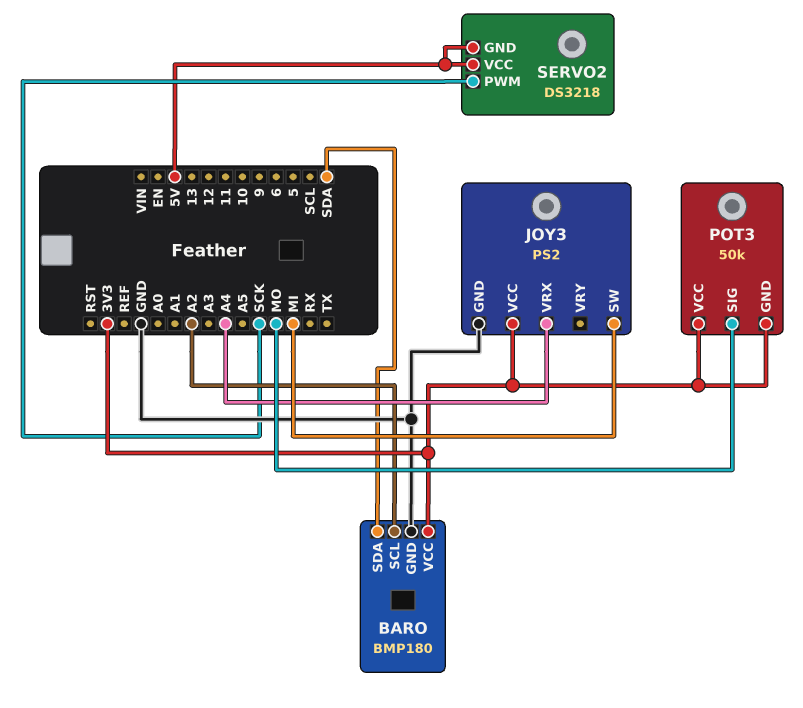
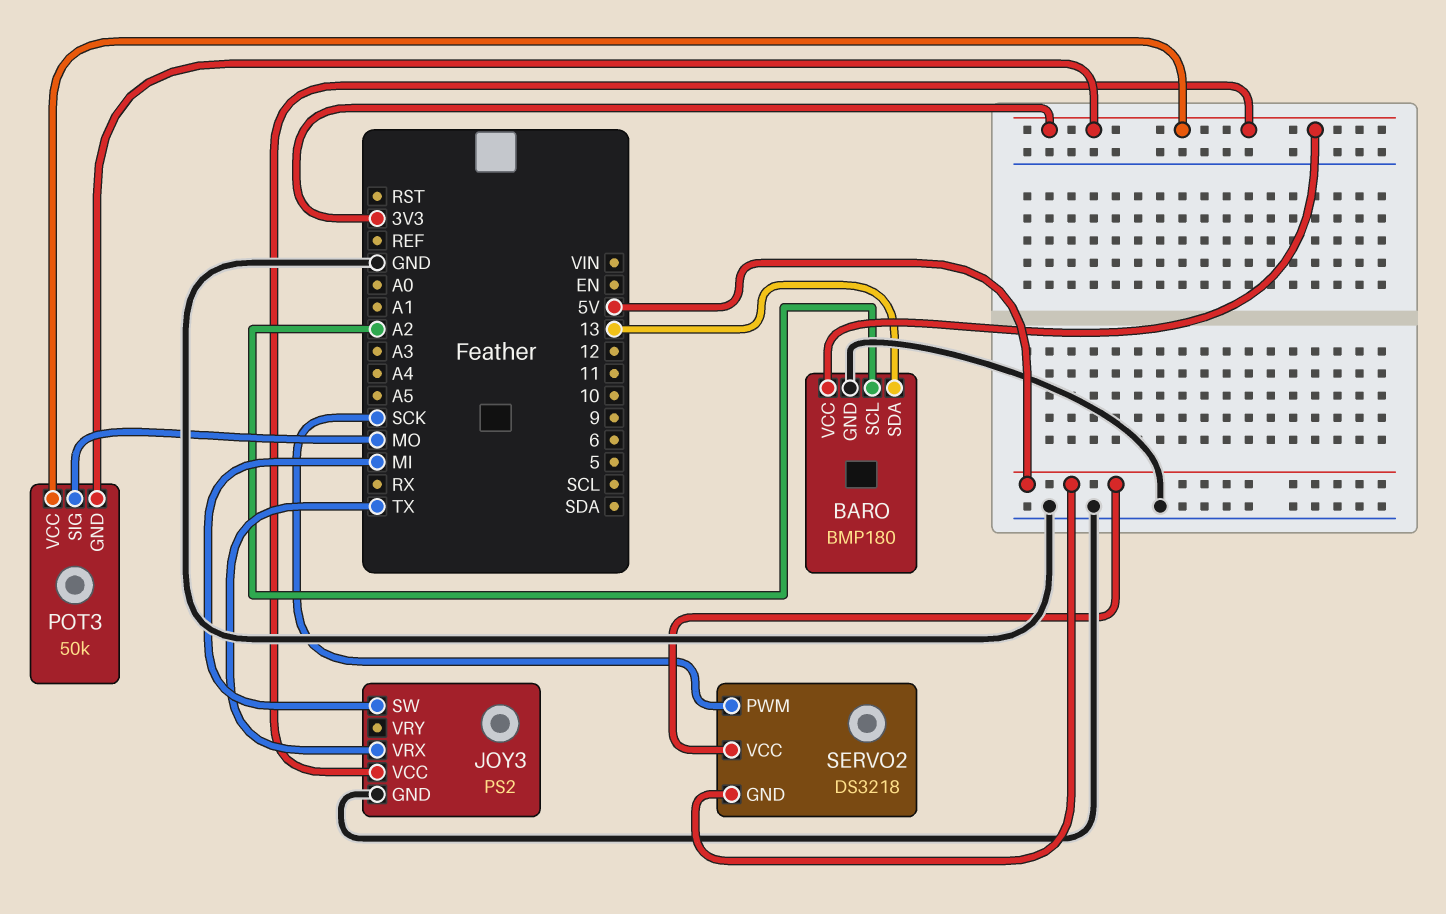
BARO pin SDA: SDA -> 13
JOY3 pin VRX: A4 -> TX

